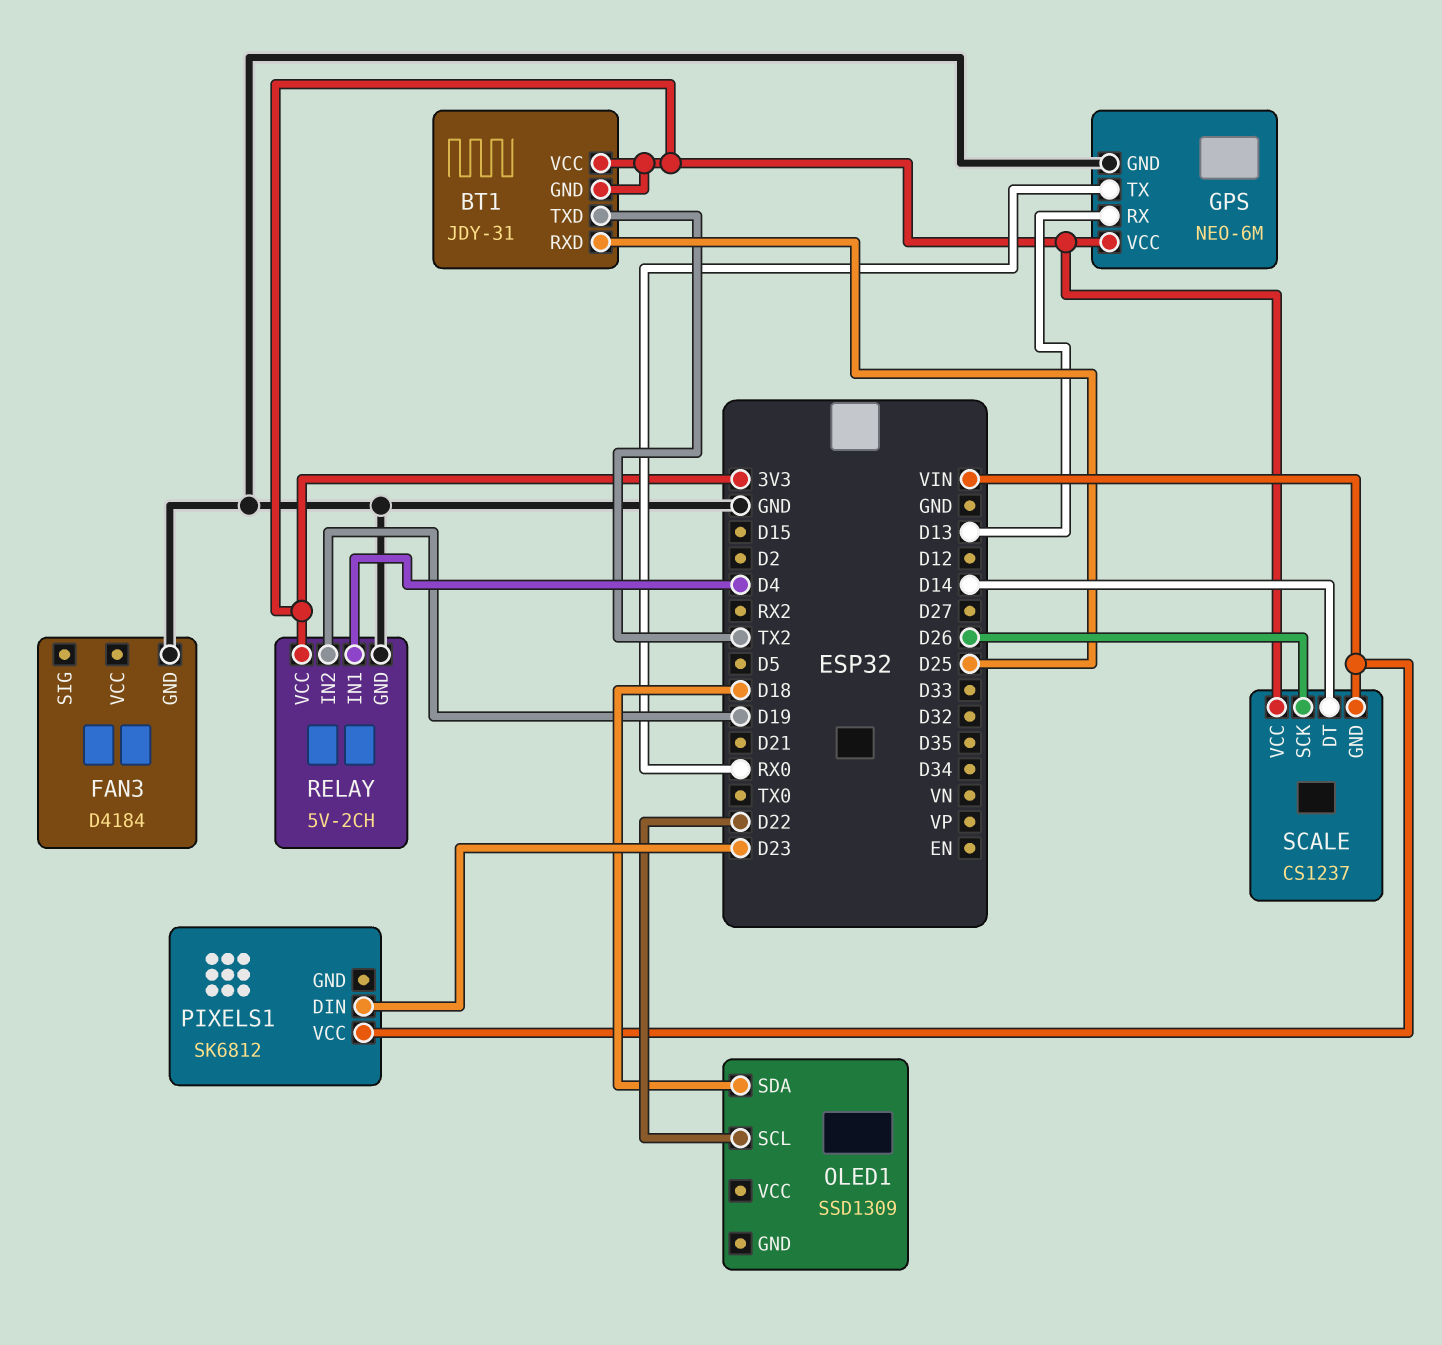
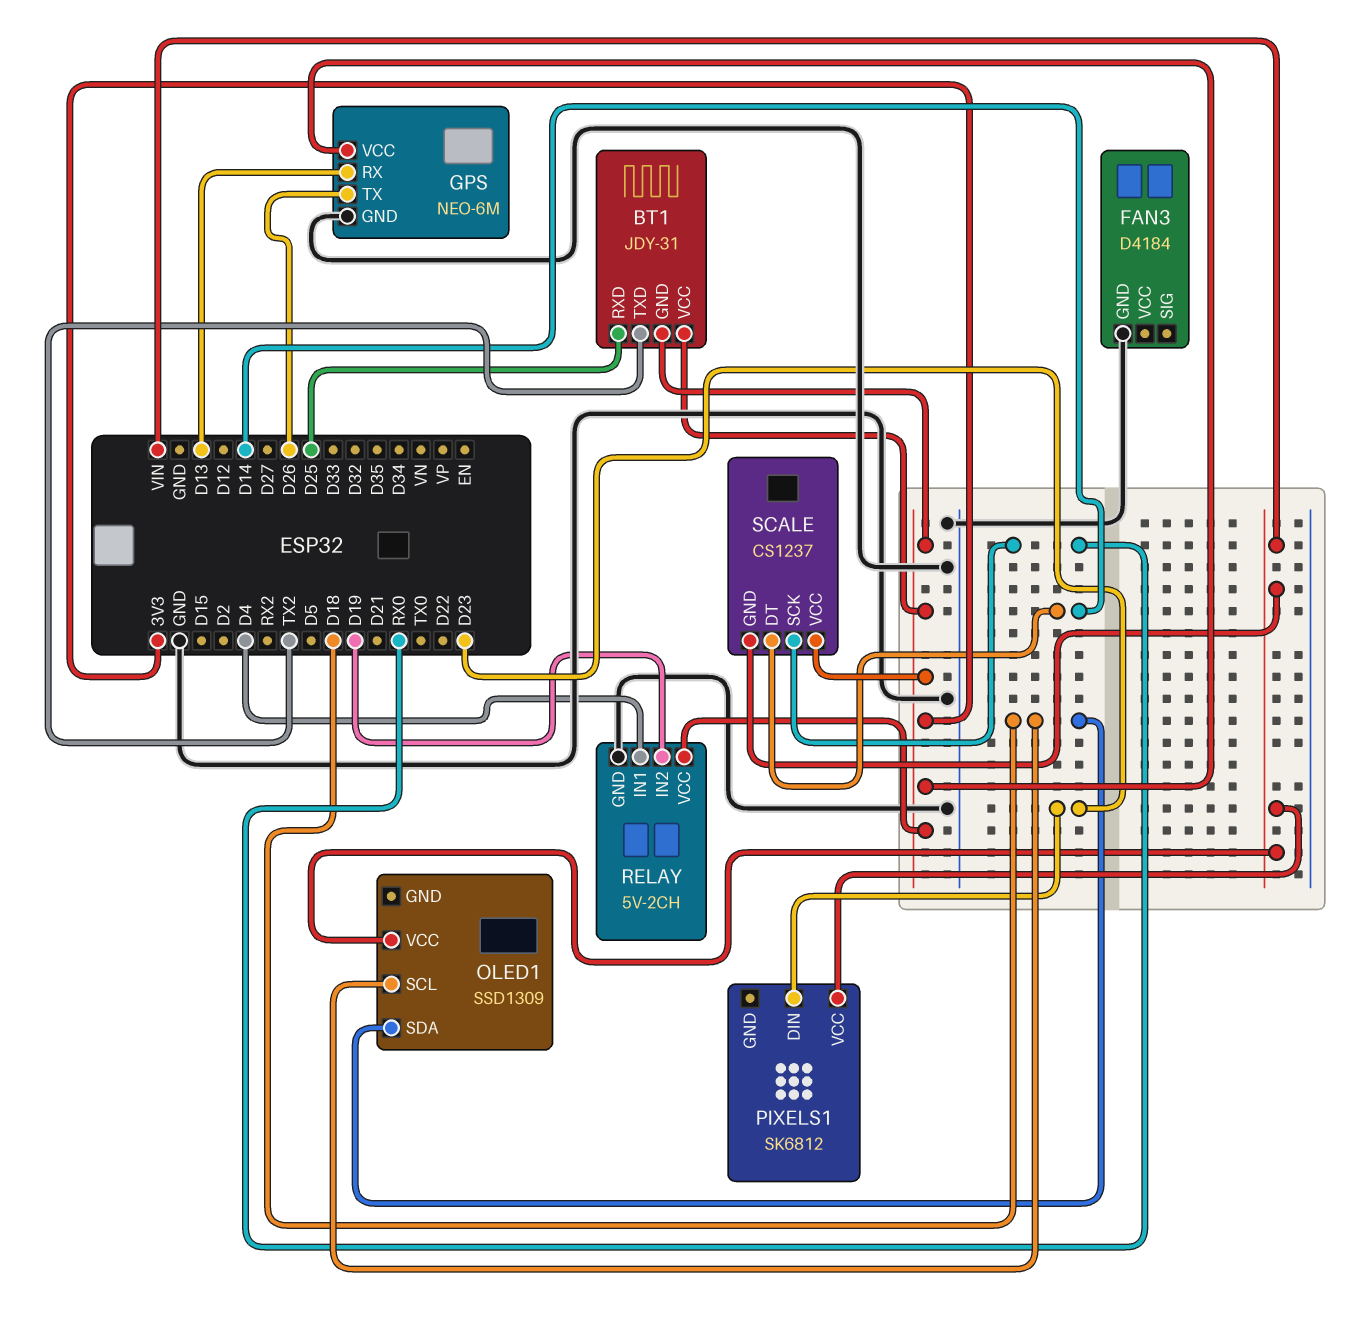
GPS pin TX: RX0 -> D26
OLED1 pin SCL: D22 -> D18
OLED1 pin VCC: none -> VIN
SCALE pin SCK: D26 -> RX0

